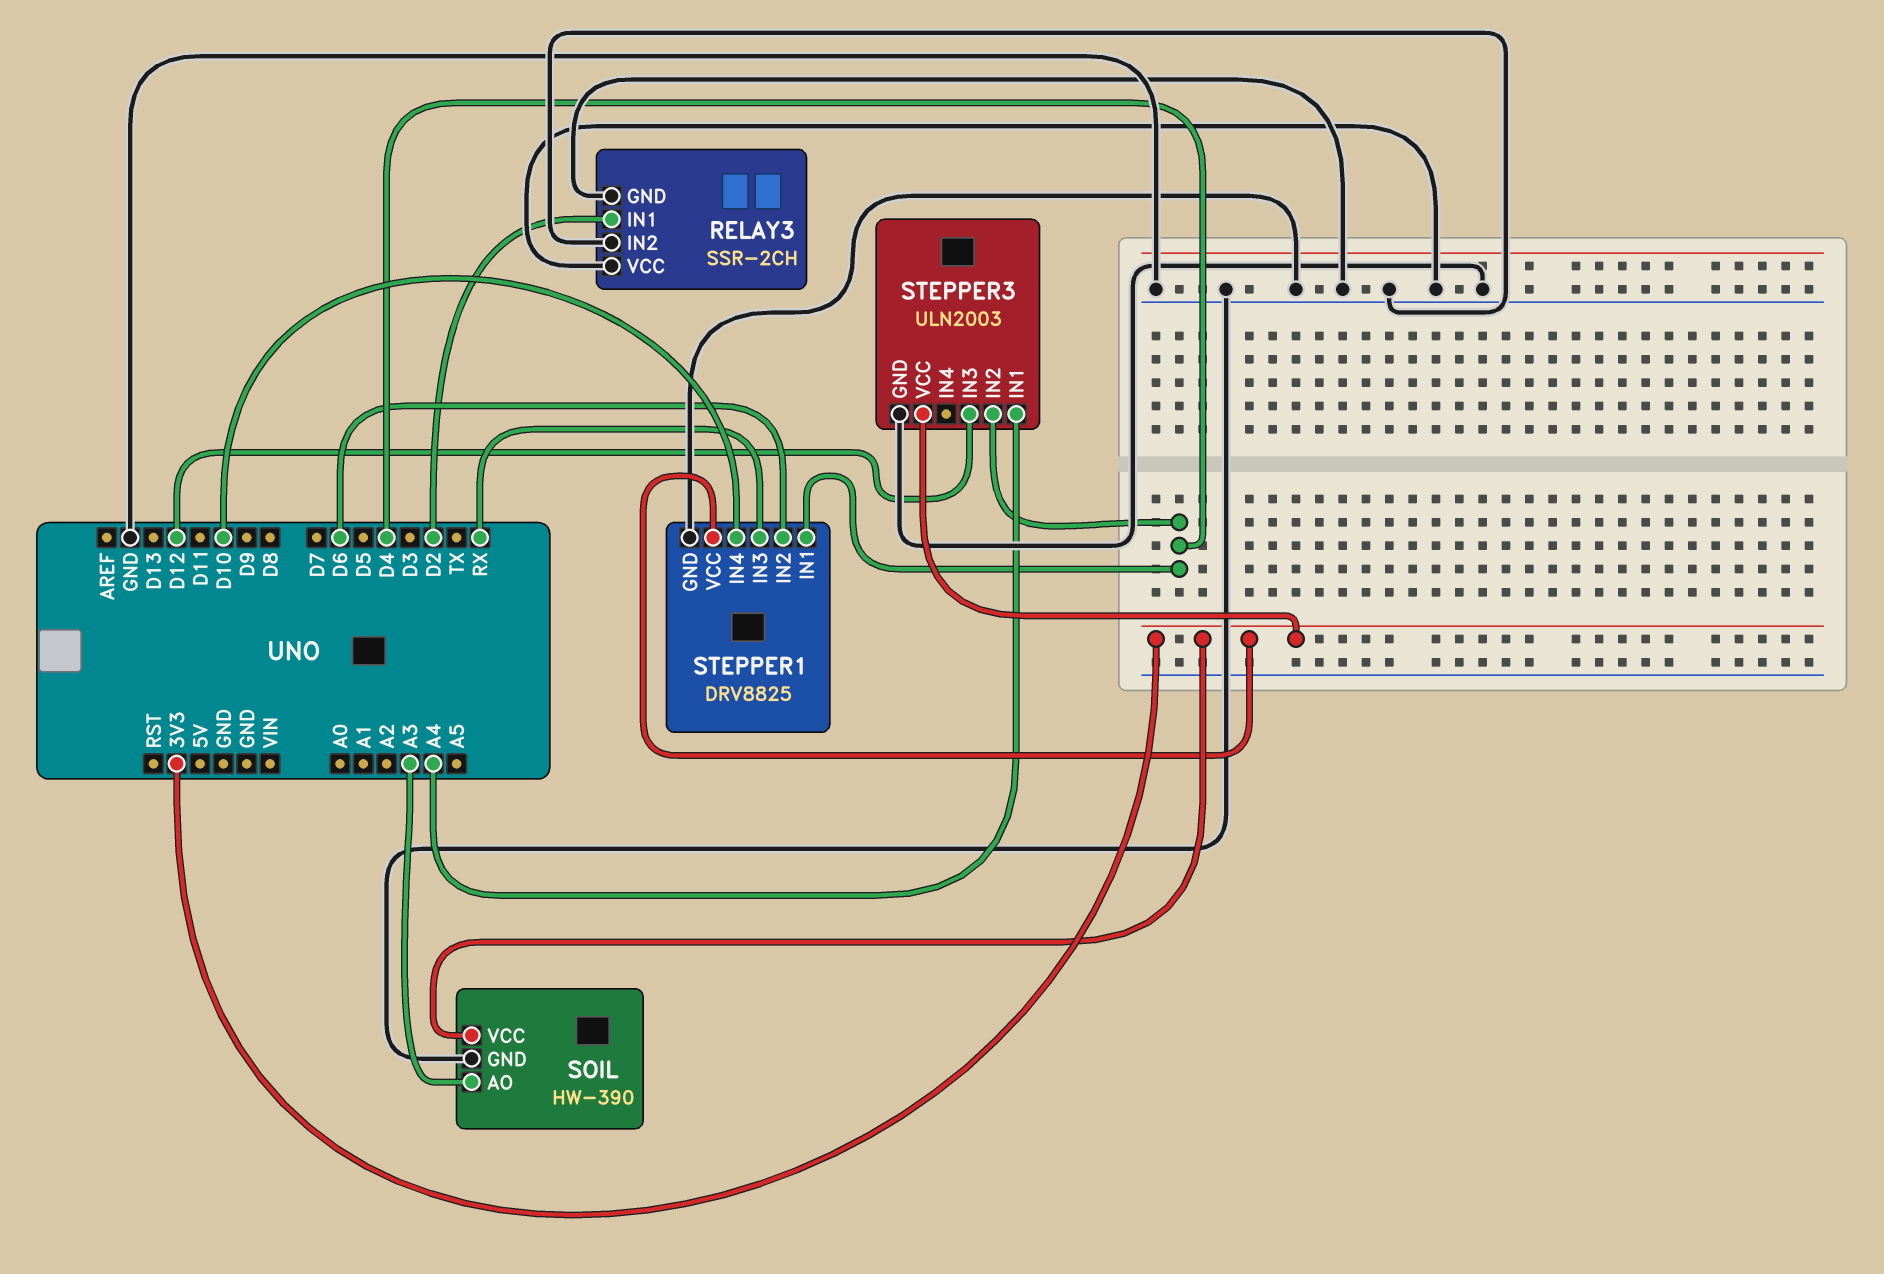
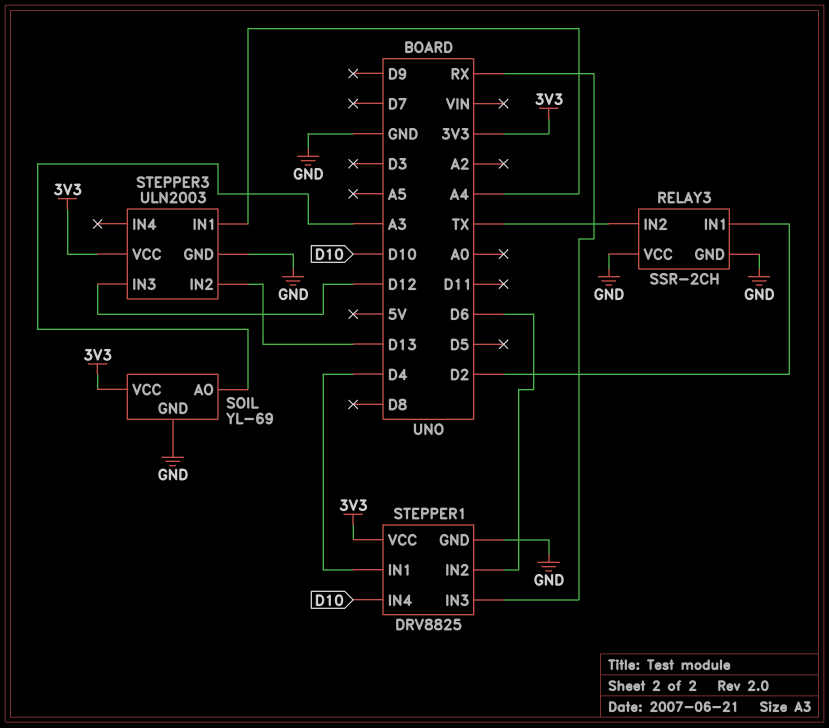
RELAY3 pin IN2: GND -> TX
SOIL: HW-390 -> YL-69
STEPPER3 pin IN2: D4 -> D13

